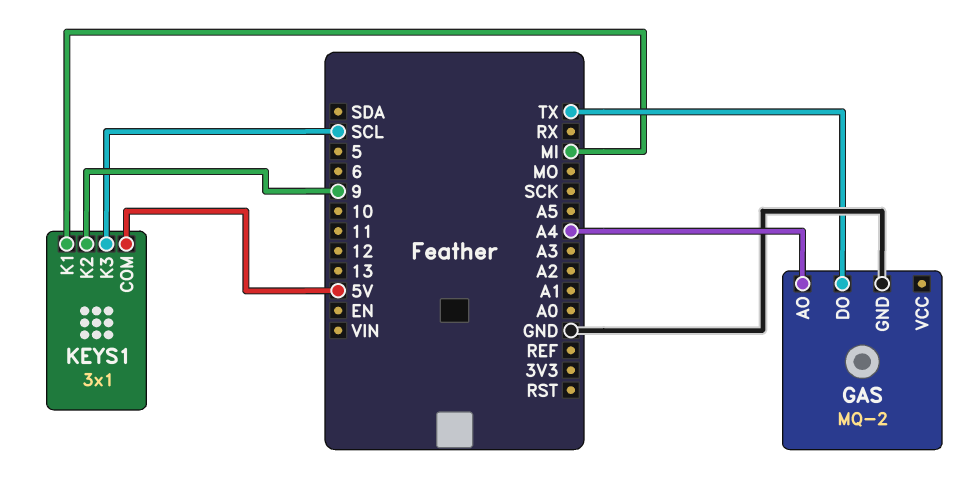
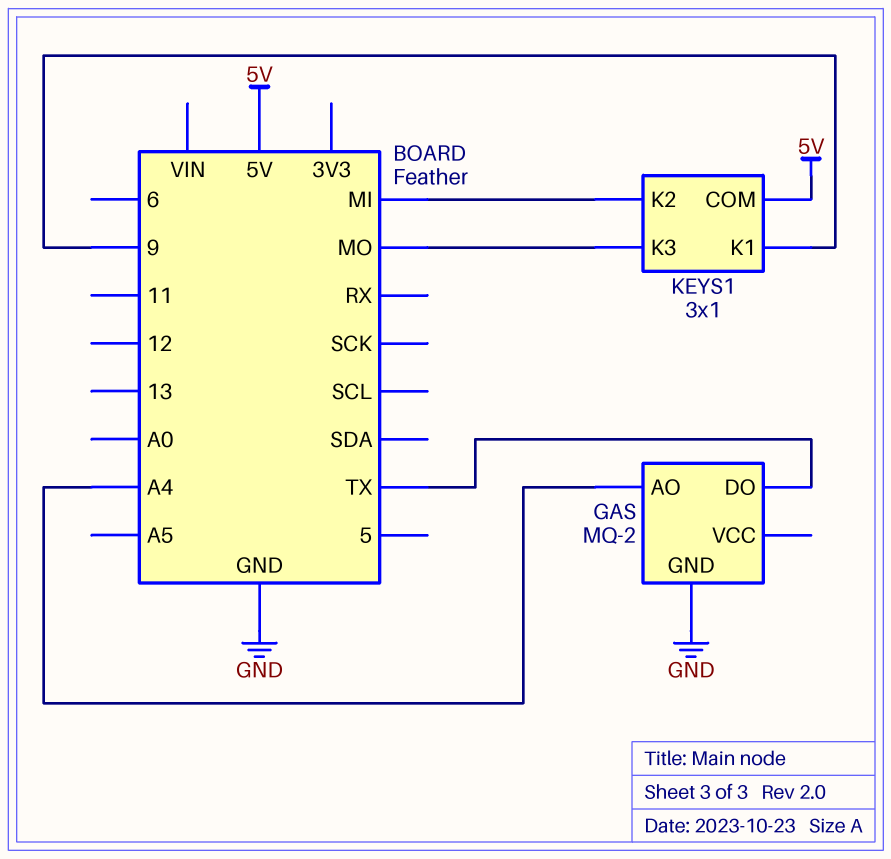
KEYS1 pin K1: MI -> 9
KEYS1 pin K2: 9 -> MI
KEYS1 pin K3: SCL -> MO

